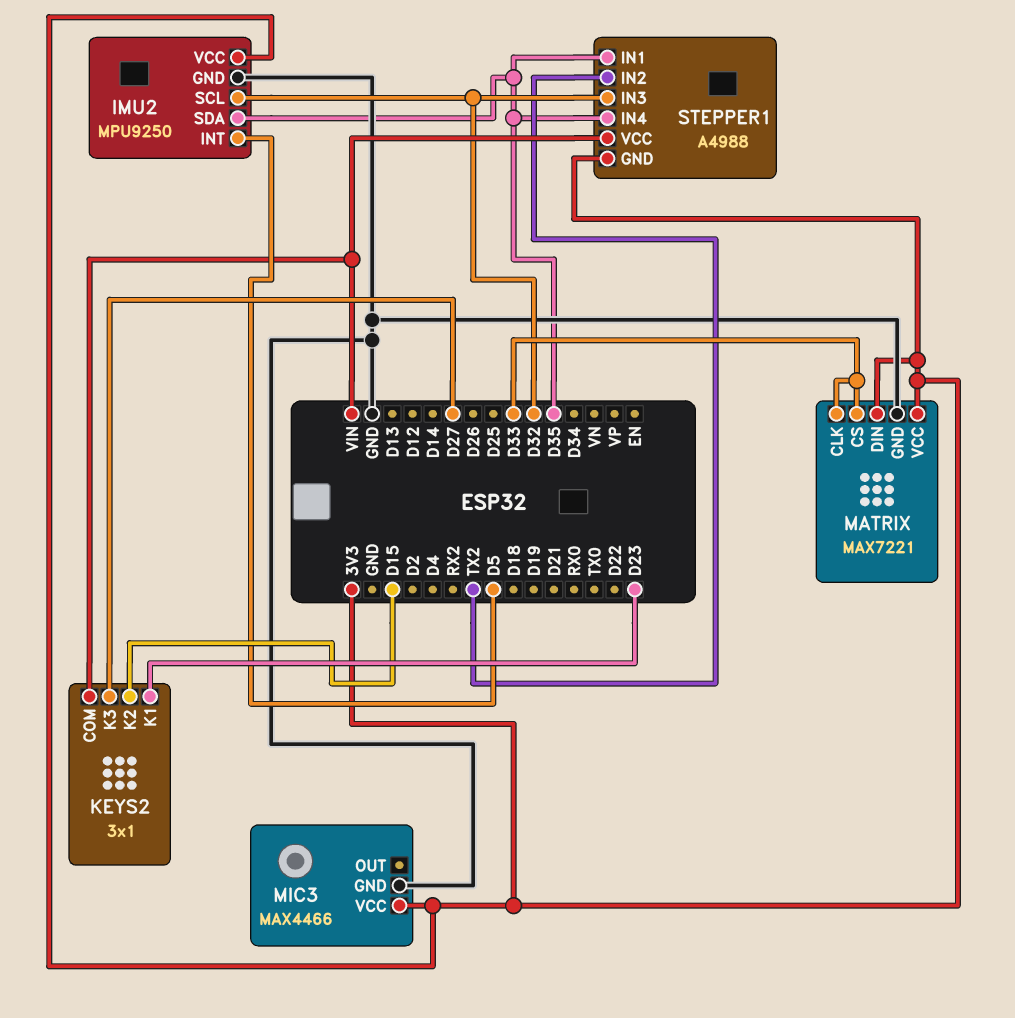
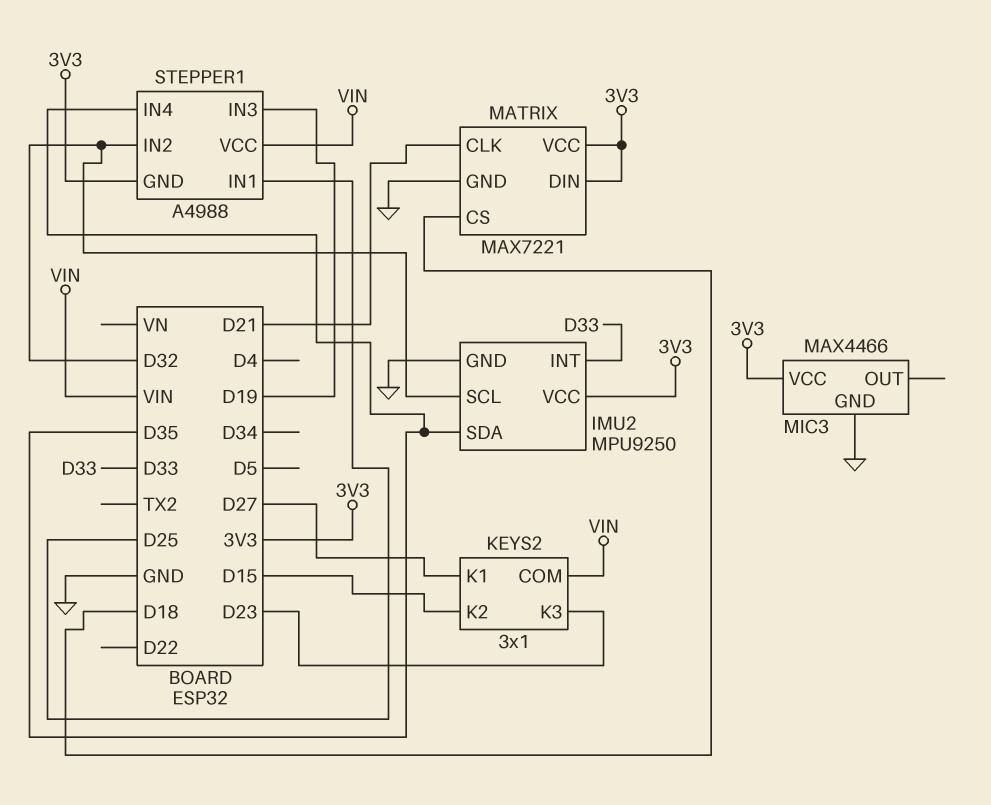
IMU2 pin INT: D5 -> D33
KEYS2 pin K1: D23 -> D27
KEYS2 pin K3: D27 -> D23
MATRIX pin CLK: D33 -> D21
MATRIX pin CS: D33 -> D18
STEPPER1 pin IN1: D35 -> D25
STEPPER1 pin IN2: TX2 -> D32
STEPPER1 pin IN3: D32 -> D19

